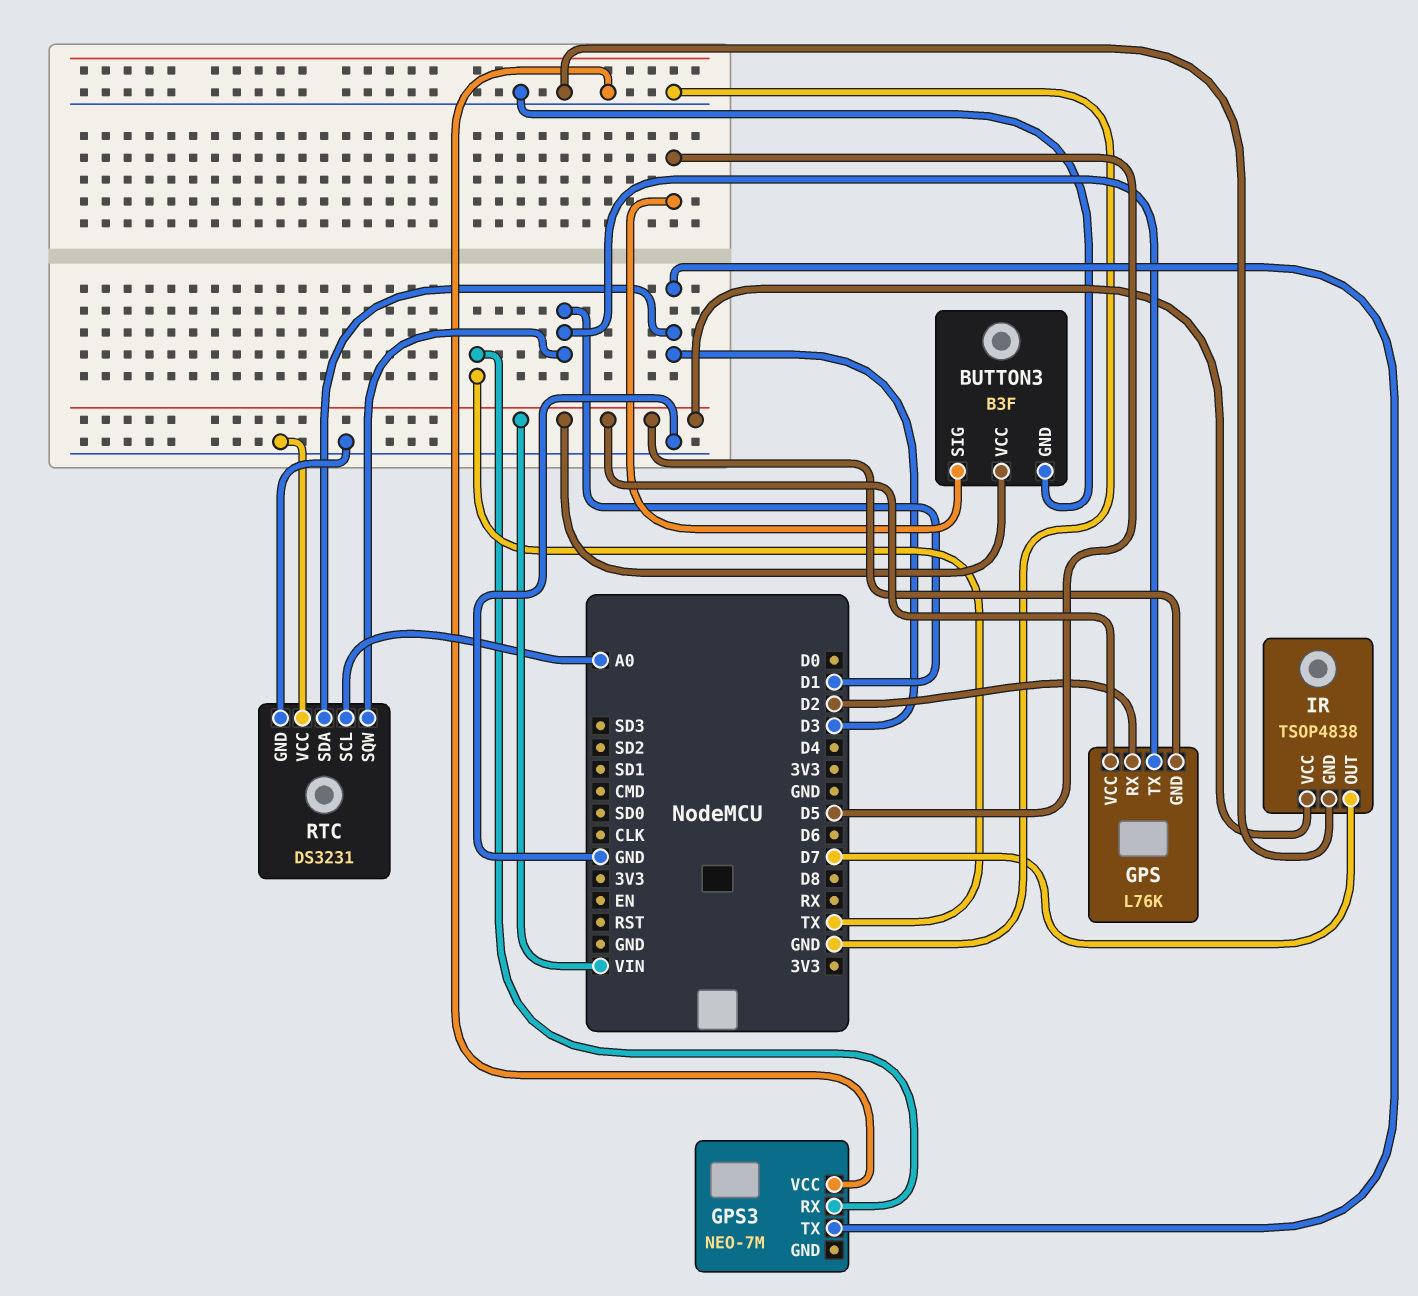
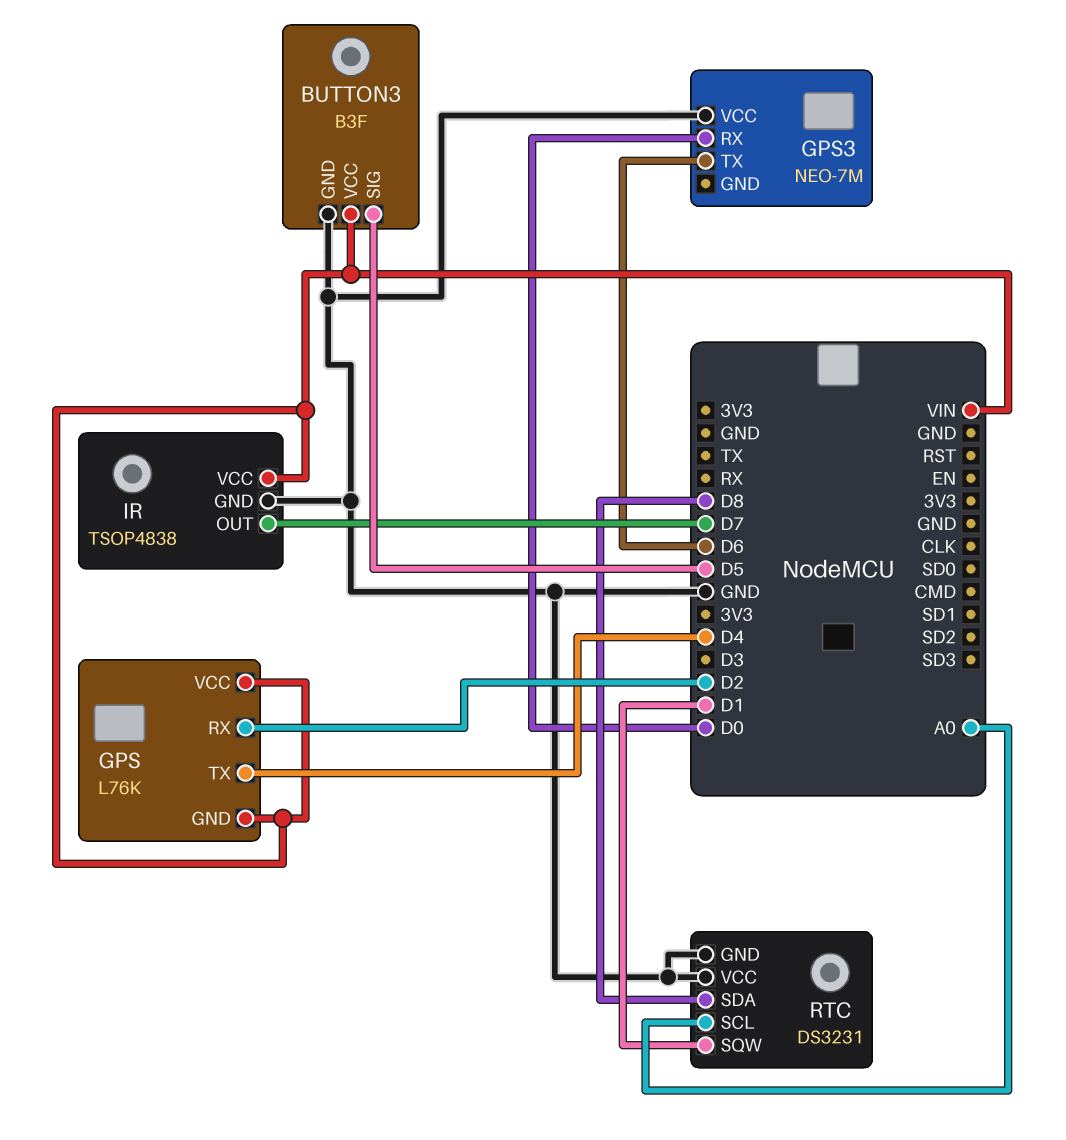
GPS pin TX: D1 -> D4
GPS3 pin RX: TX -> D0
GPS3 pin TX: D3 -> D6
RTC pin SDA: D3 -> D8

